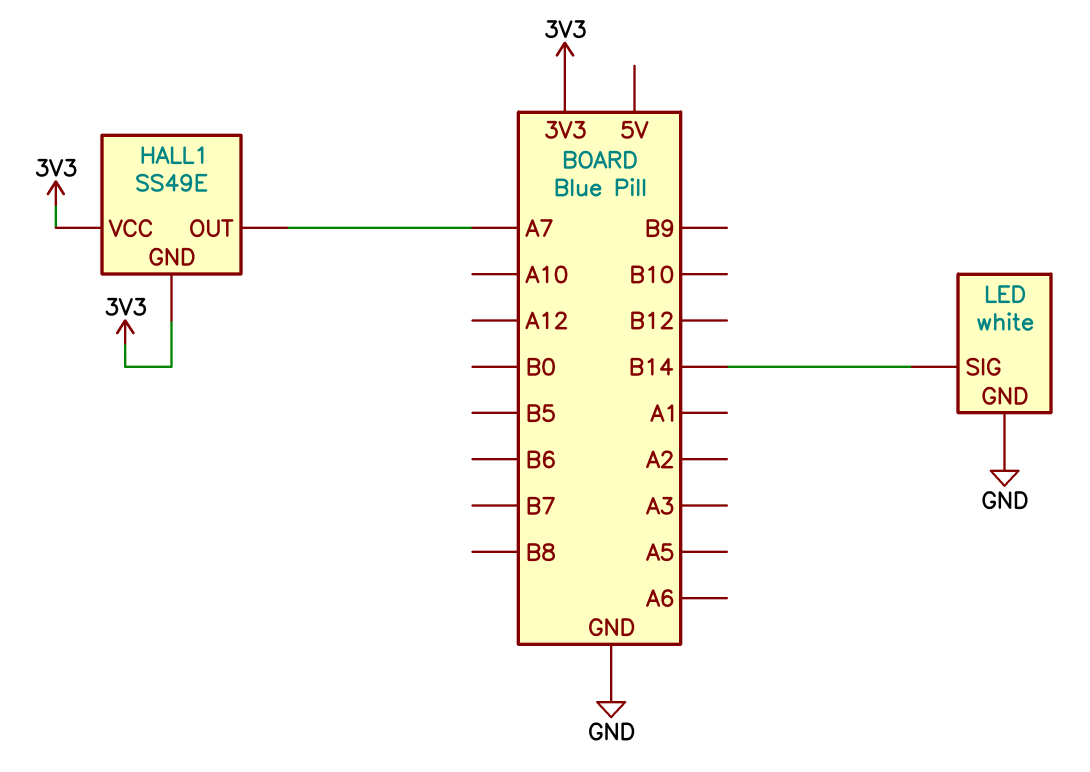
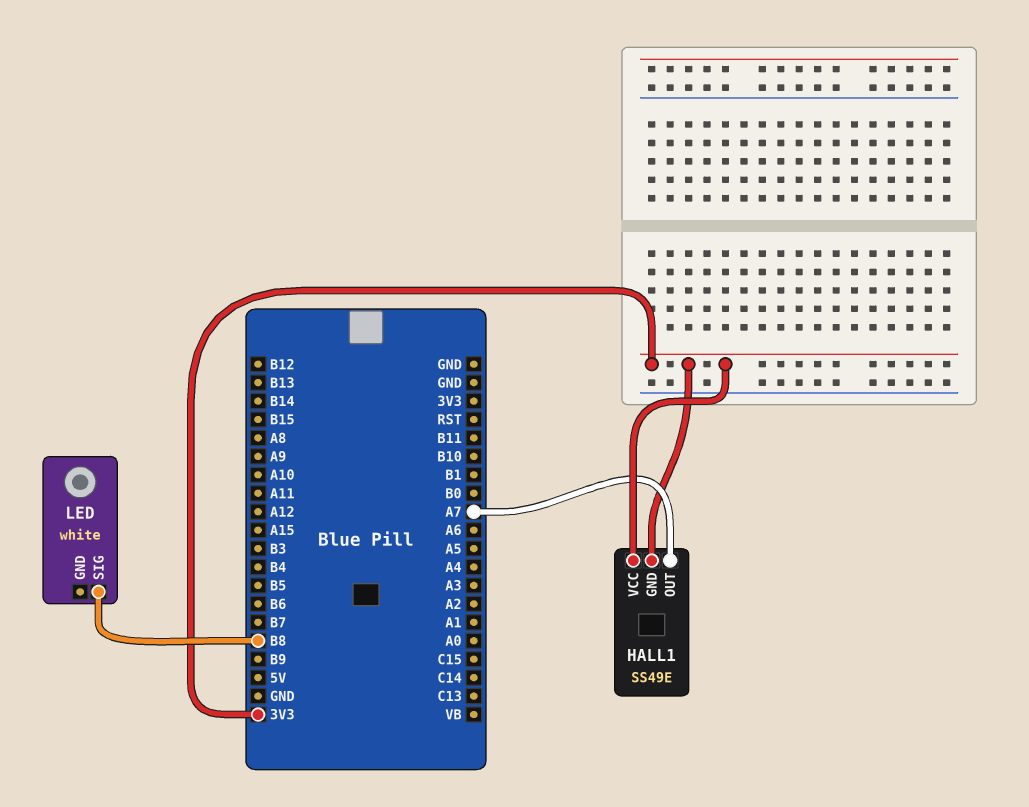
LED pin GND: GND -> none
LED pin SIG: B14 -> B8

